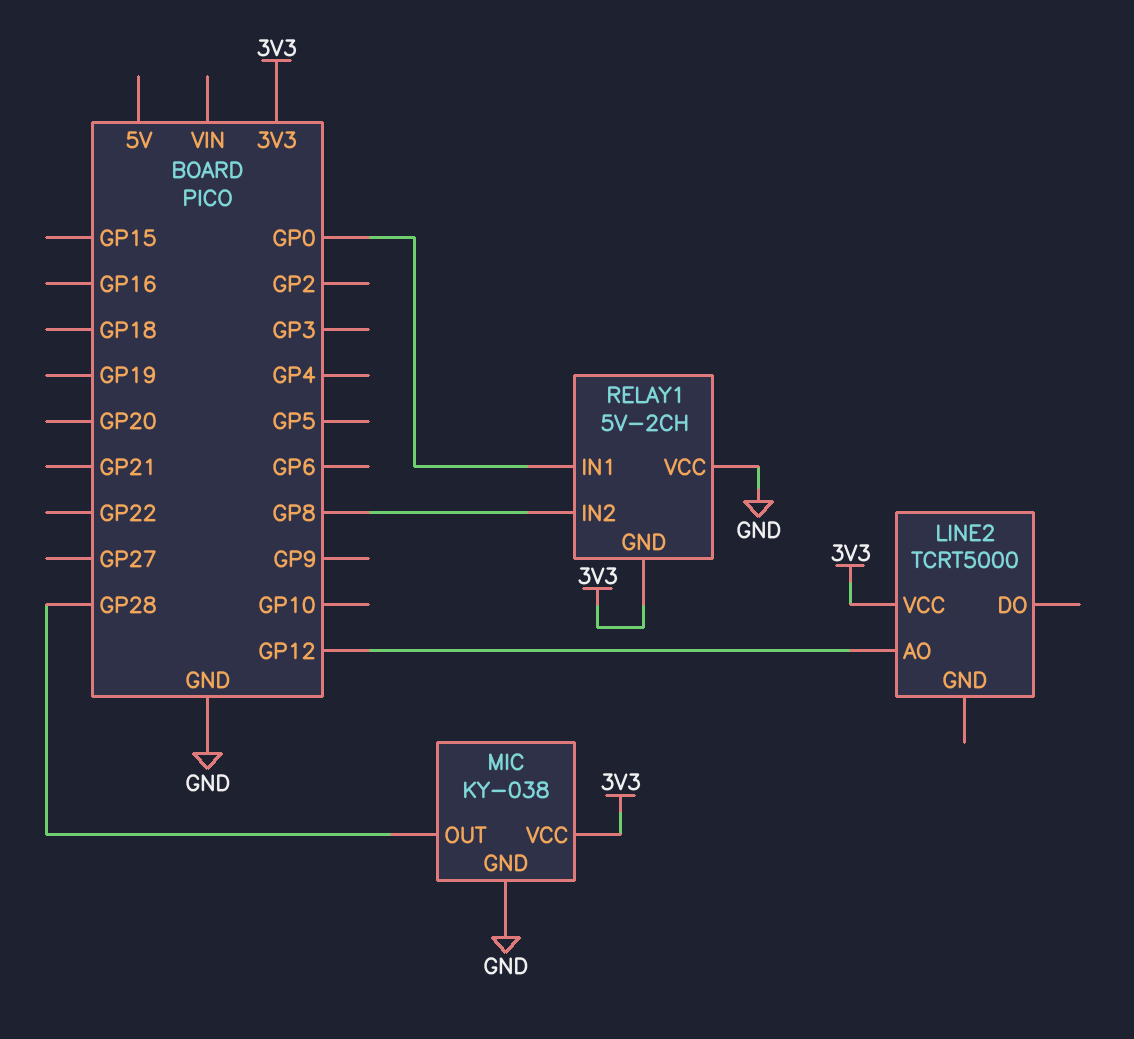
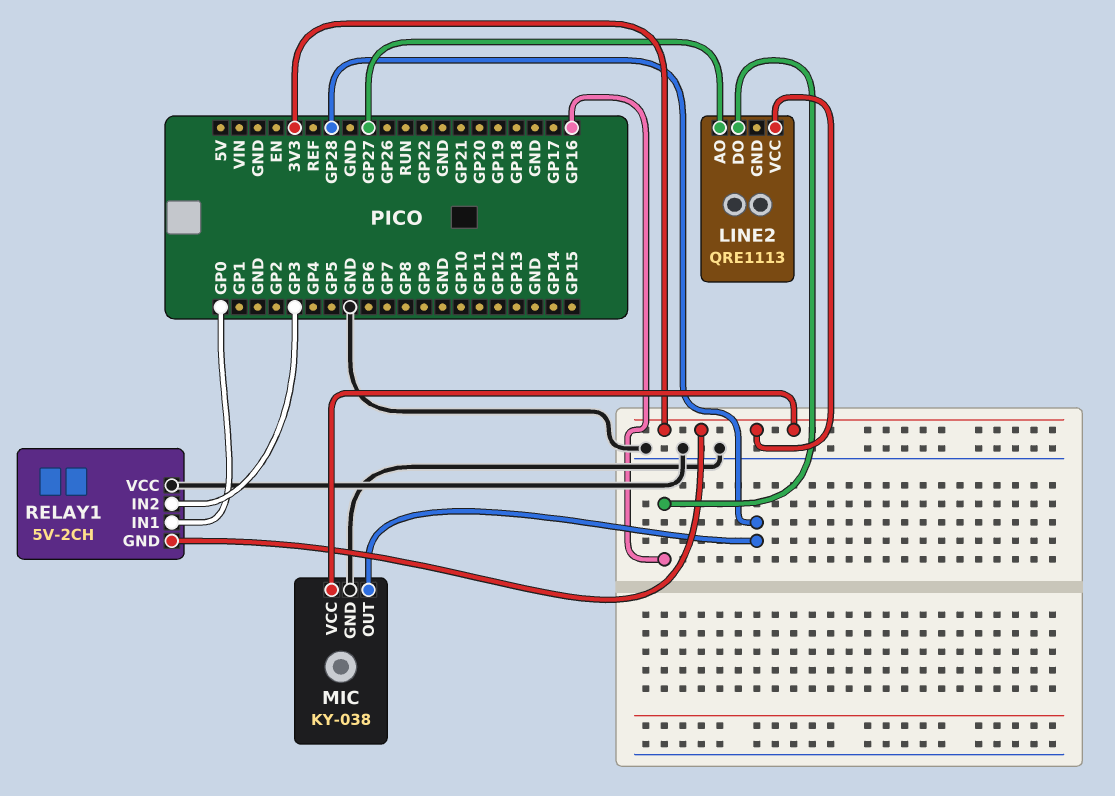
LINE2: TCRT5000 -> QRE1113
LINE2 pin AO: GP12 -> GP27
LINE2 pin DO: none -> GP16
RELAY1 pin IN2: GP8 -> GP3

